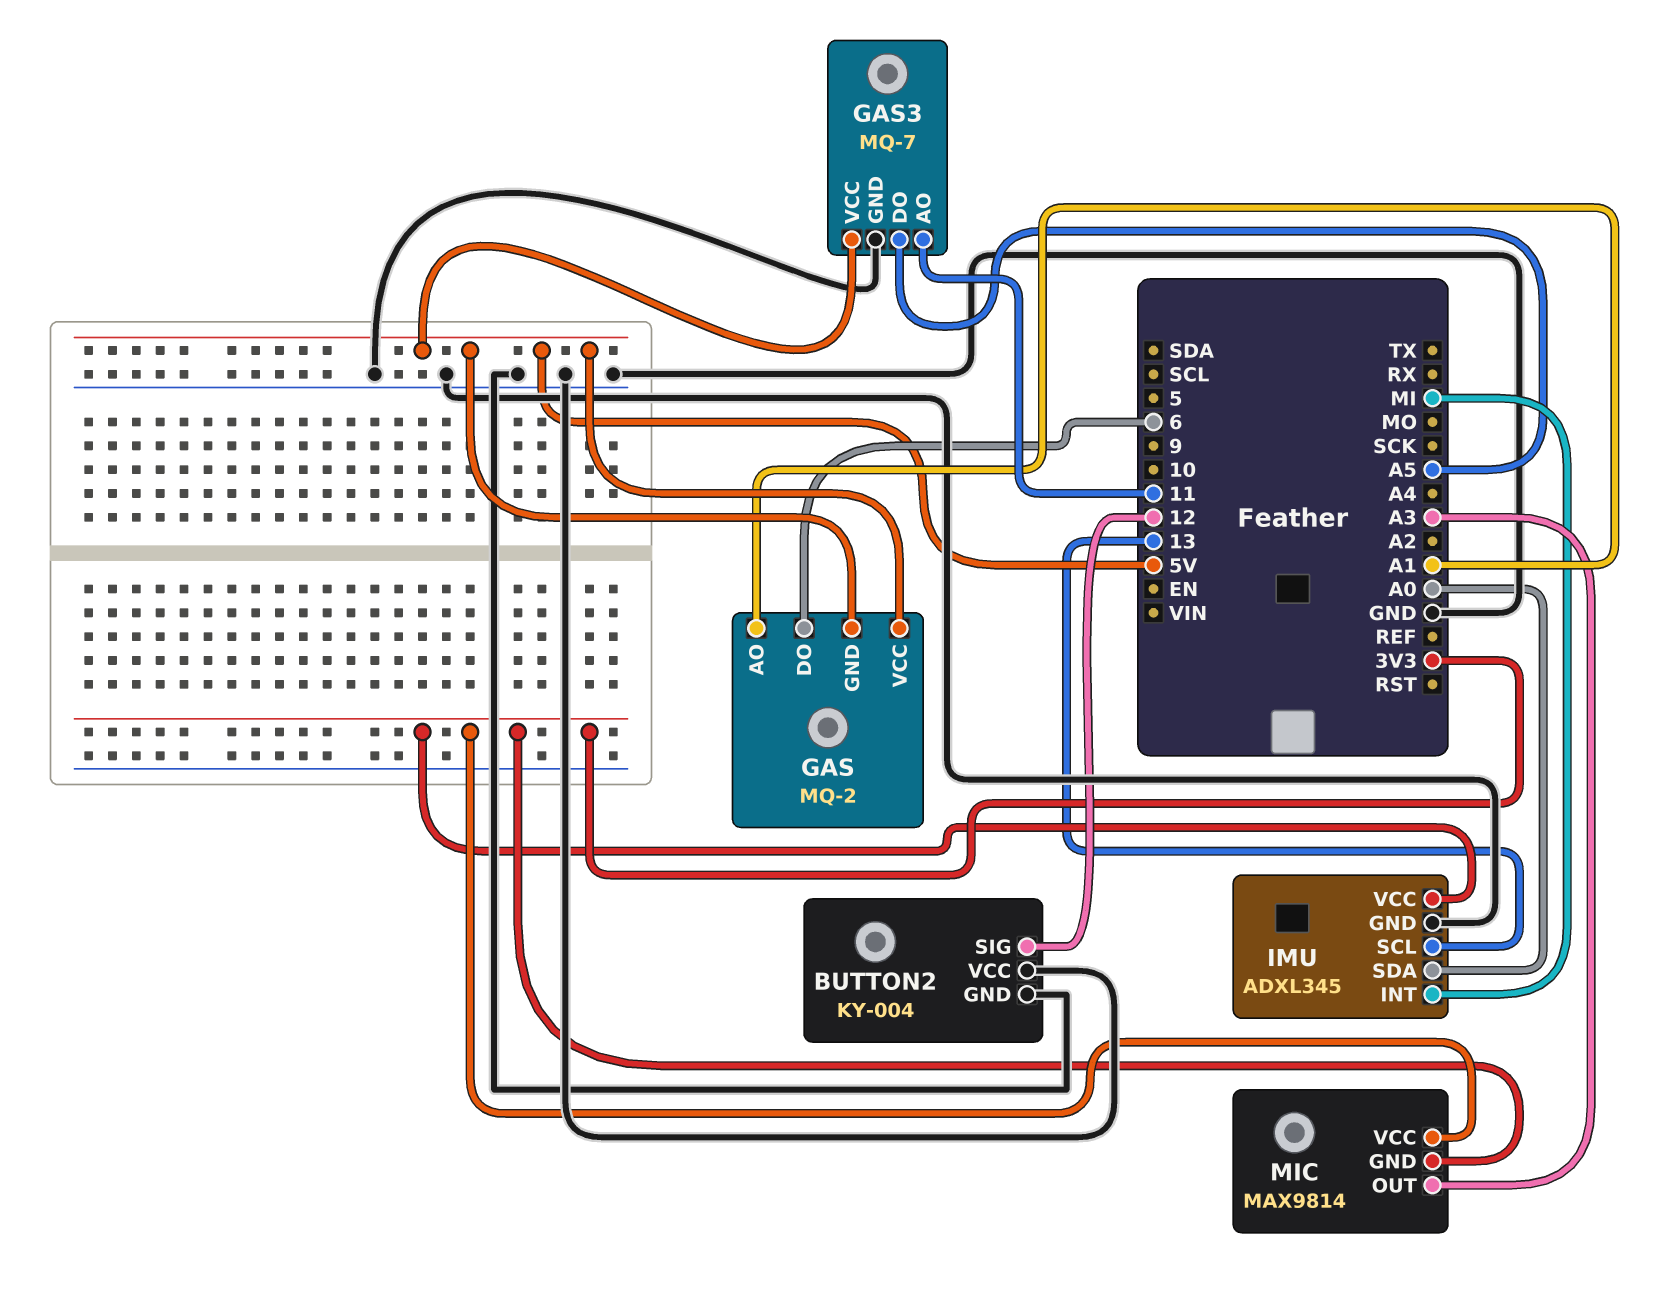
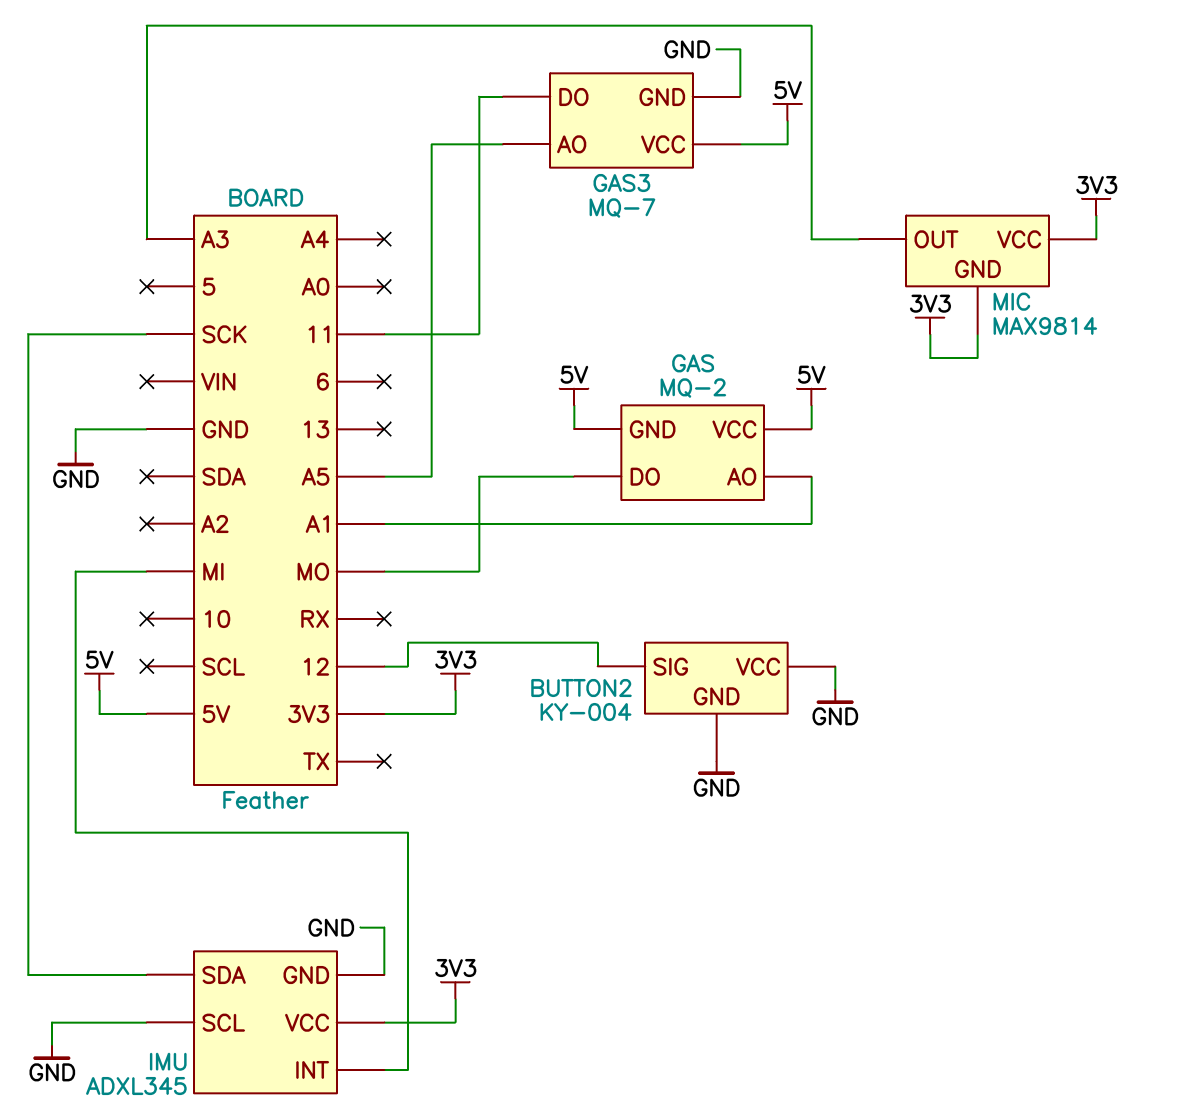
GAS pin DO: 6 -> MO
GAS3 pin AO: 11 -> A5
GAS3 pin DO: A5 -> 11
IMU pin SCL: 13 -> GND
IMU pin SDA: A0 -> SCK

